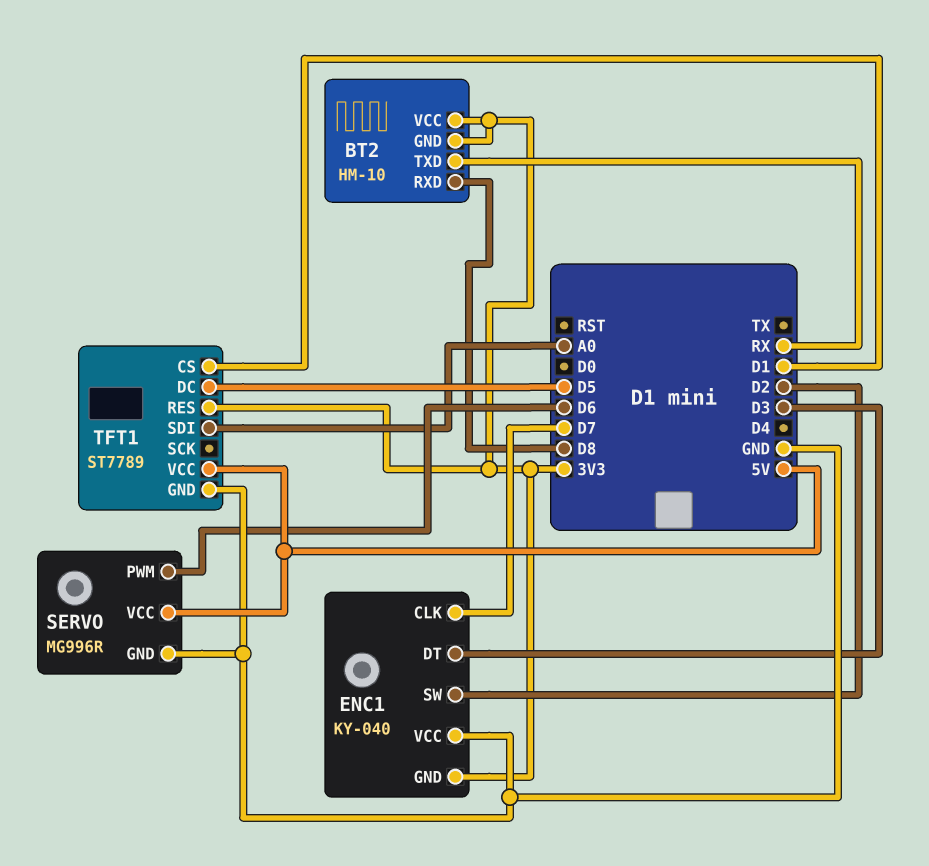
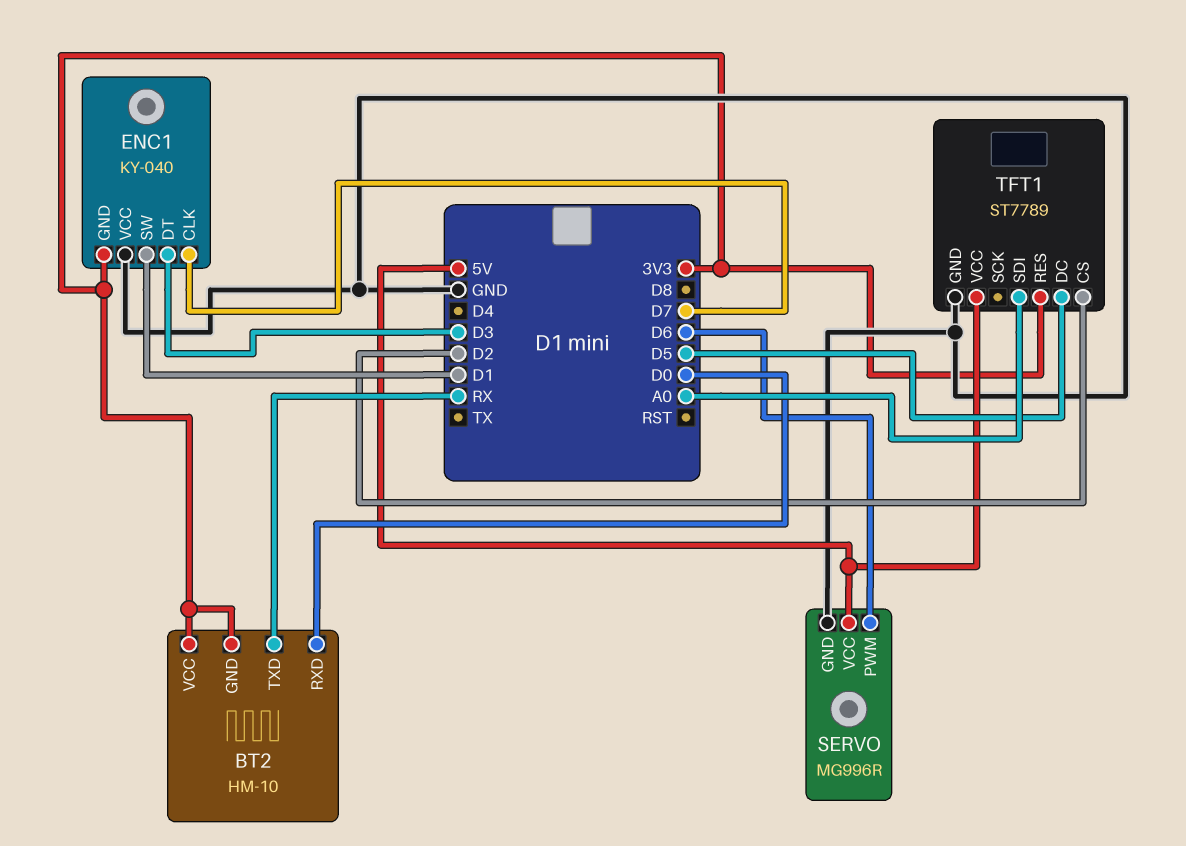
BT2 pin RXD: D8 -> D0
ENC1 pin SW: D2 -> D1
TFT1 pin CS: D1 -> D2

